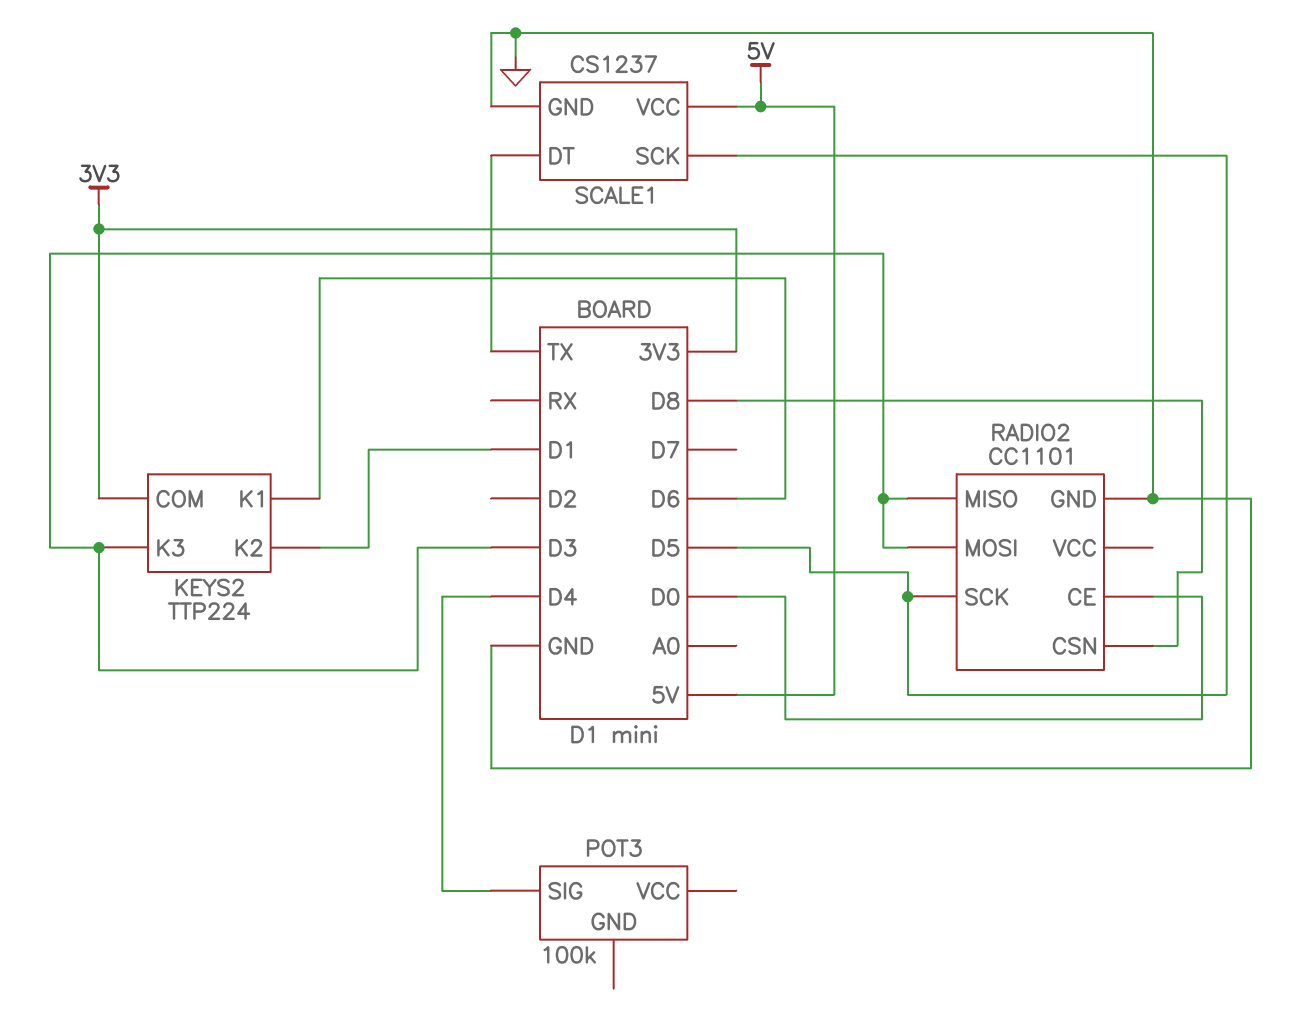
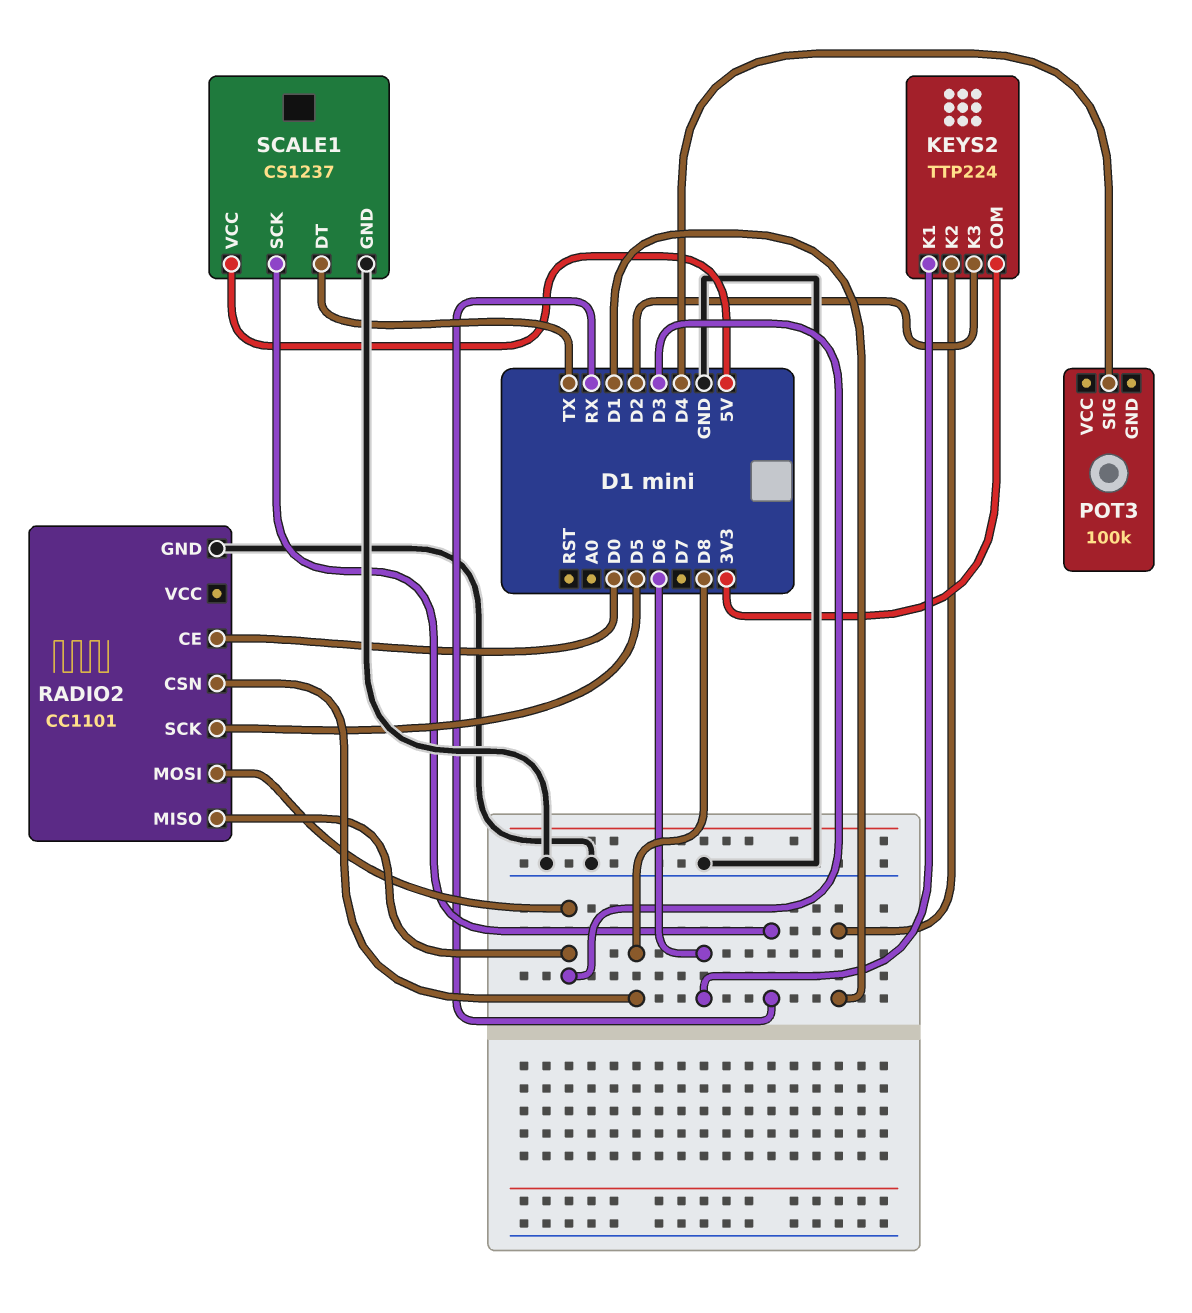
KEYS2 pin K3: D3 -> D2
SCALE1 pin SCK: D5 -> RX

